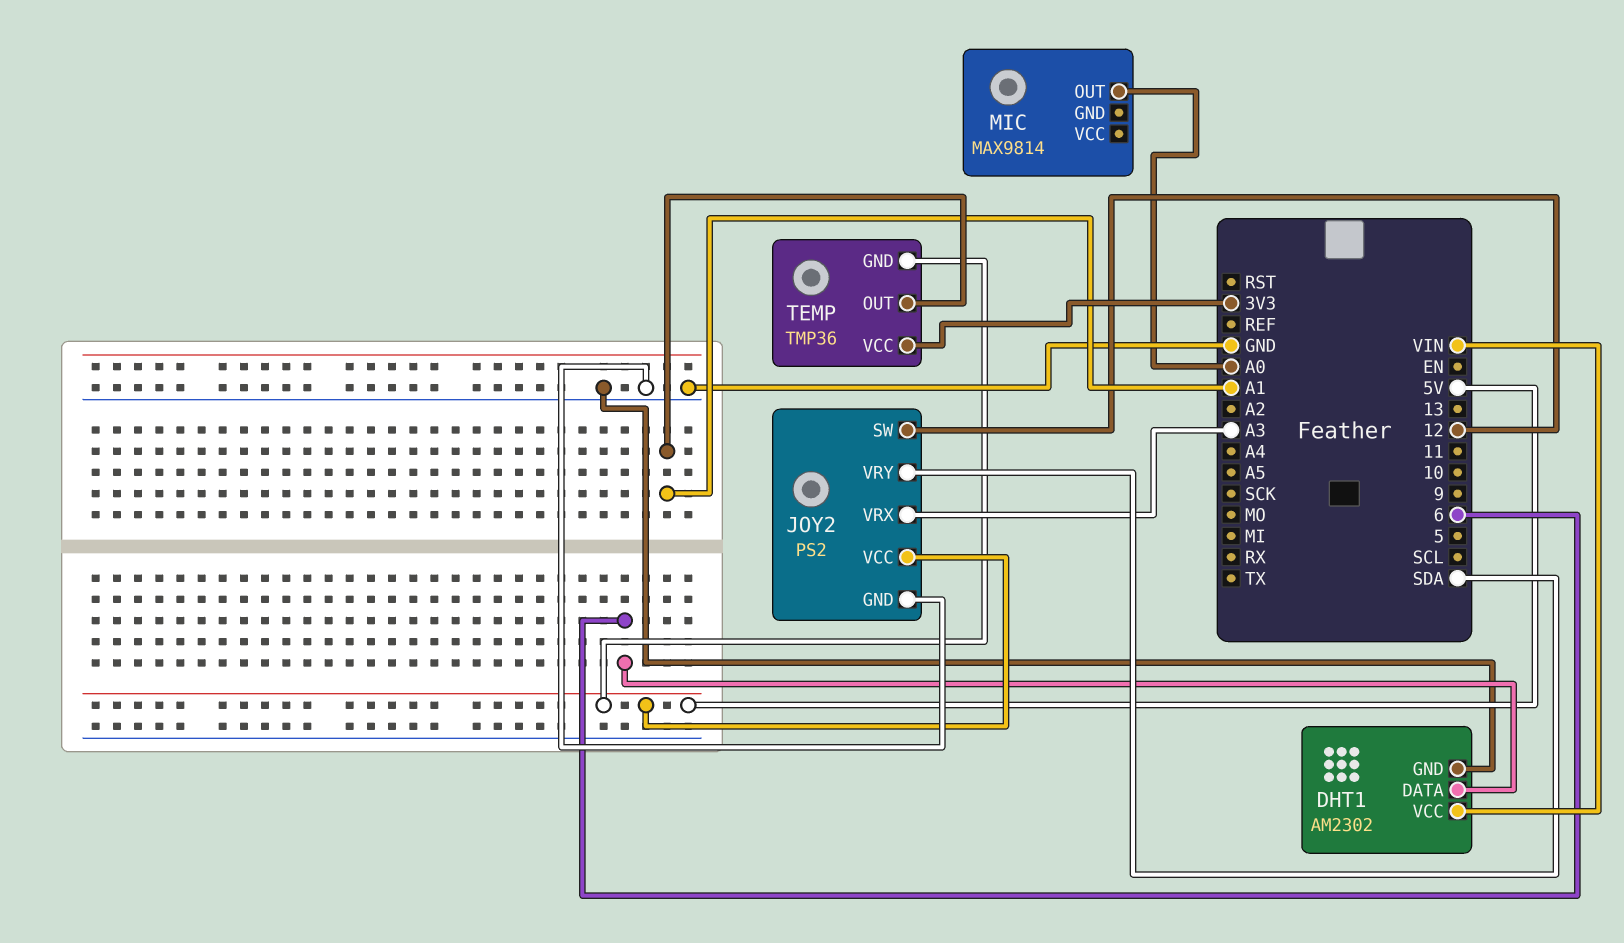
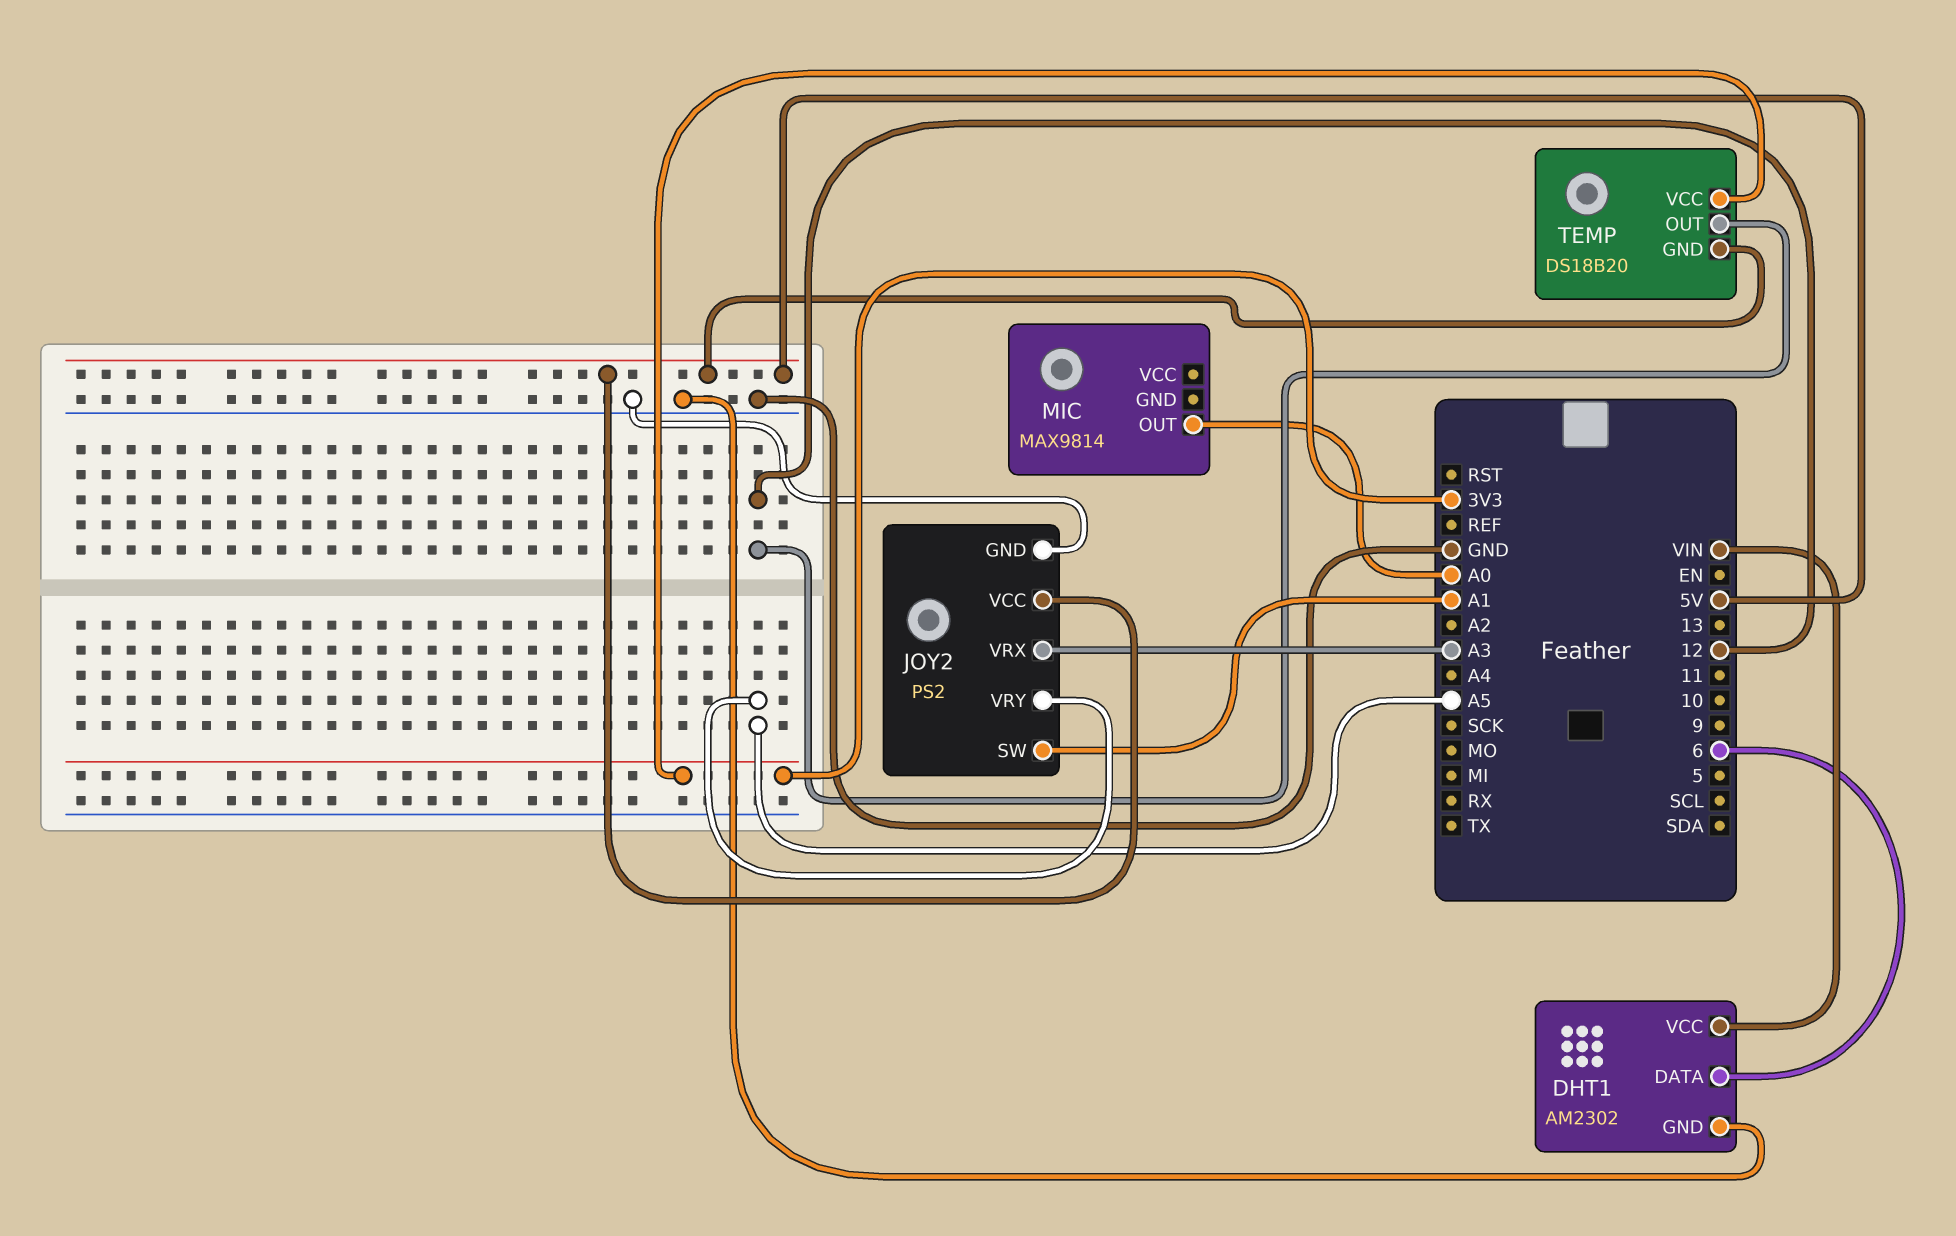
JOY2 pin SW: 12 -> A1
JOY2 pin VRY: SDA -> A5
TEMP: TMP36 -> DS18B20
TEMP pin OUT: A1 -> 12

